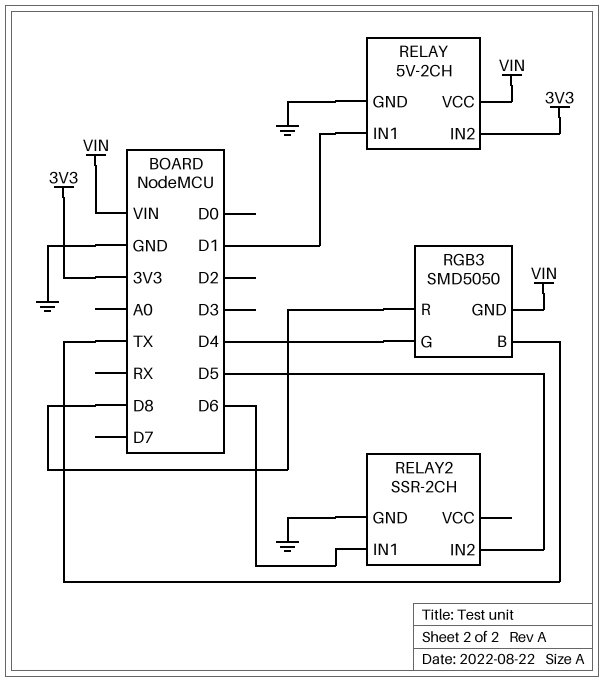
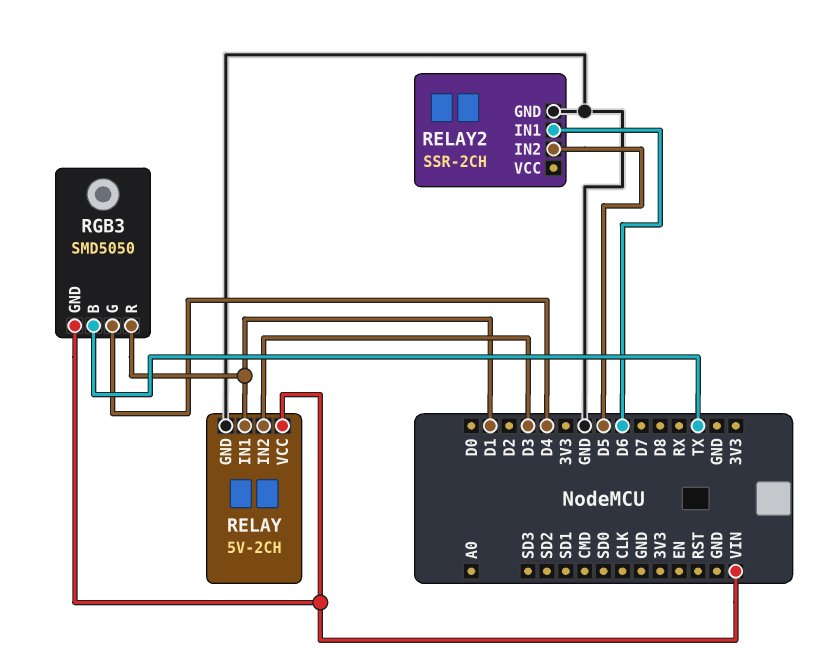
RELAY pin IN2: 3V3 -> D3
RGB3 pin R: D8 -> D1

